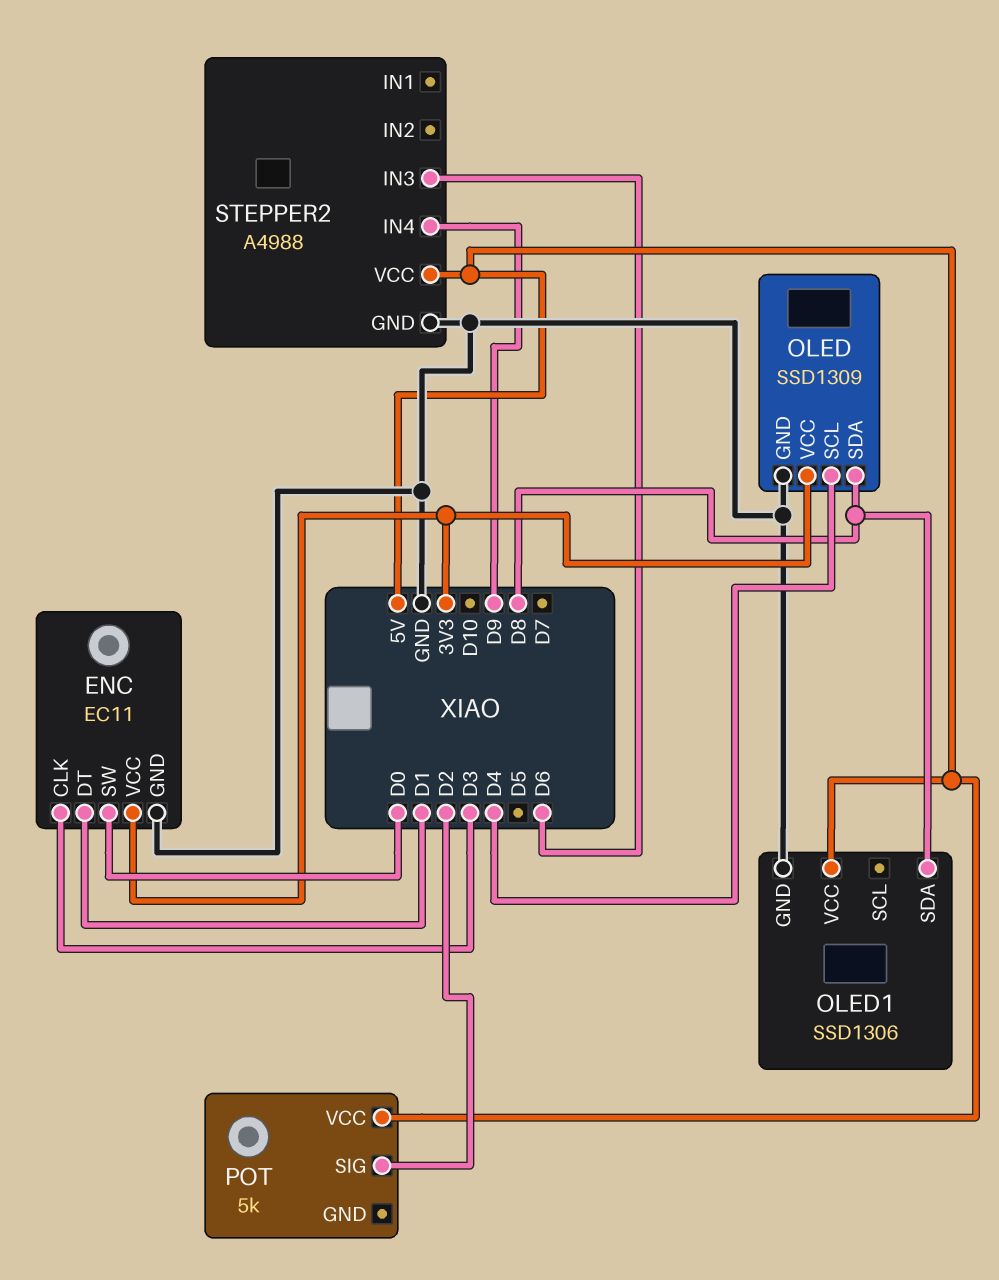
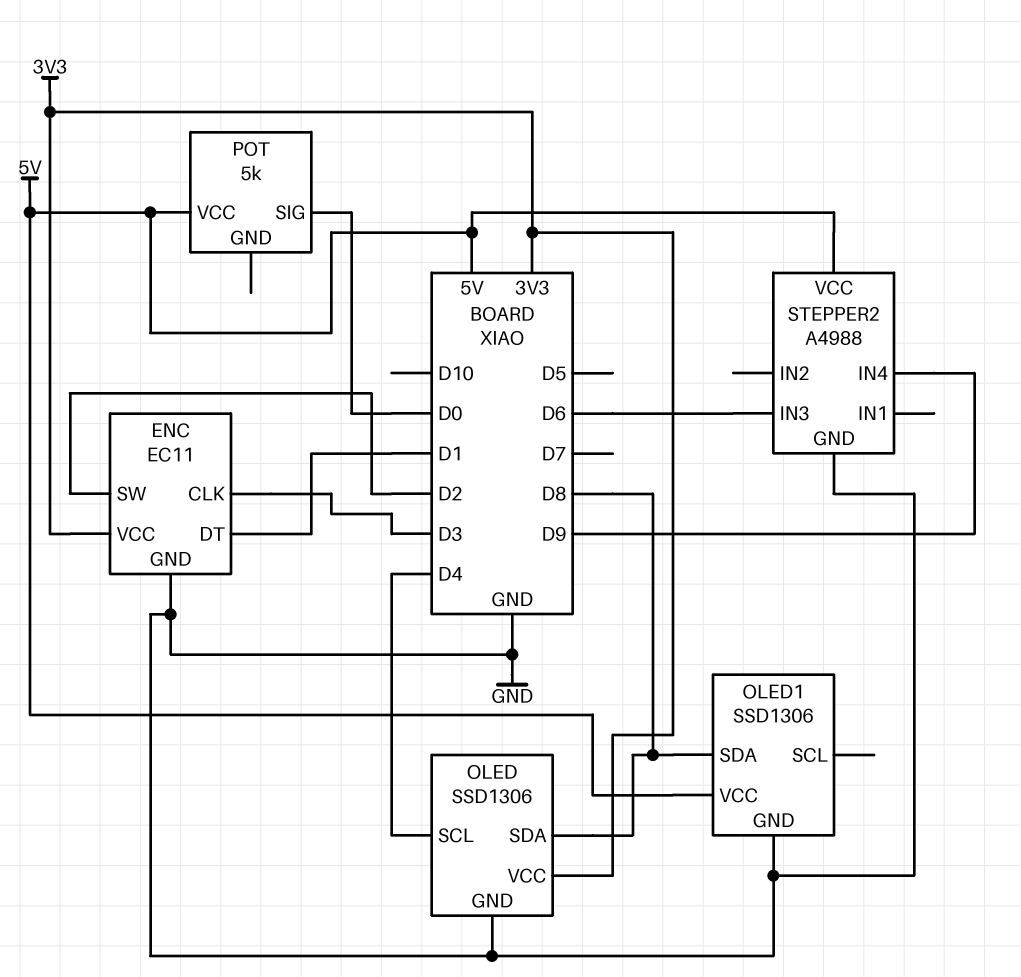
ENC pin SW: D0 -> D2
OLED: SSD1309 -> SSD1306
POT pin SIG: D2 -> D0

